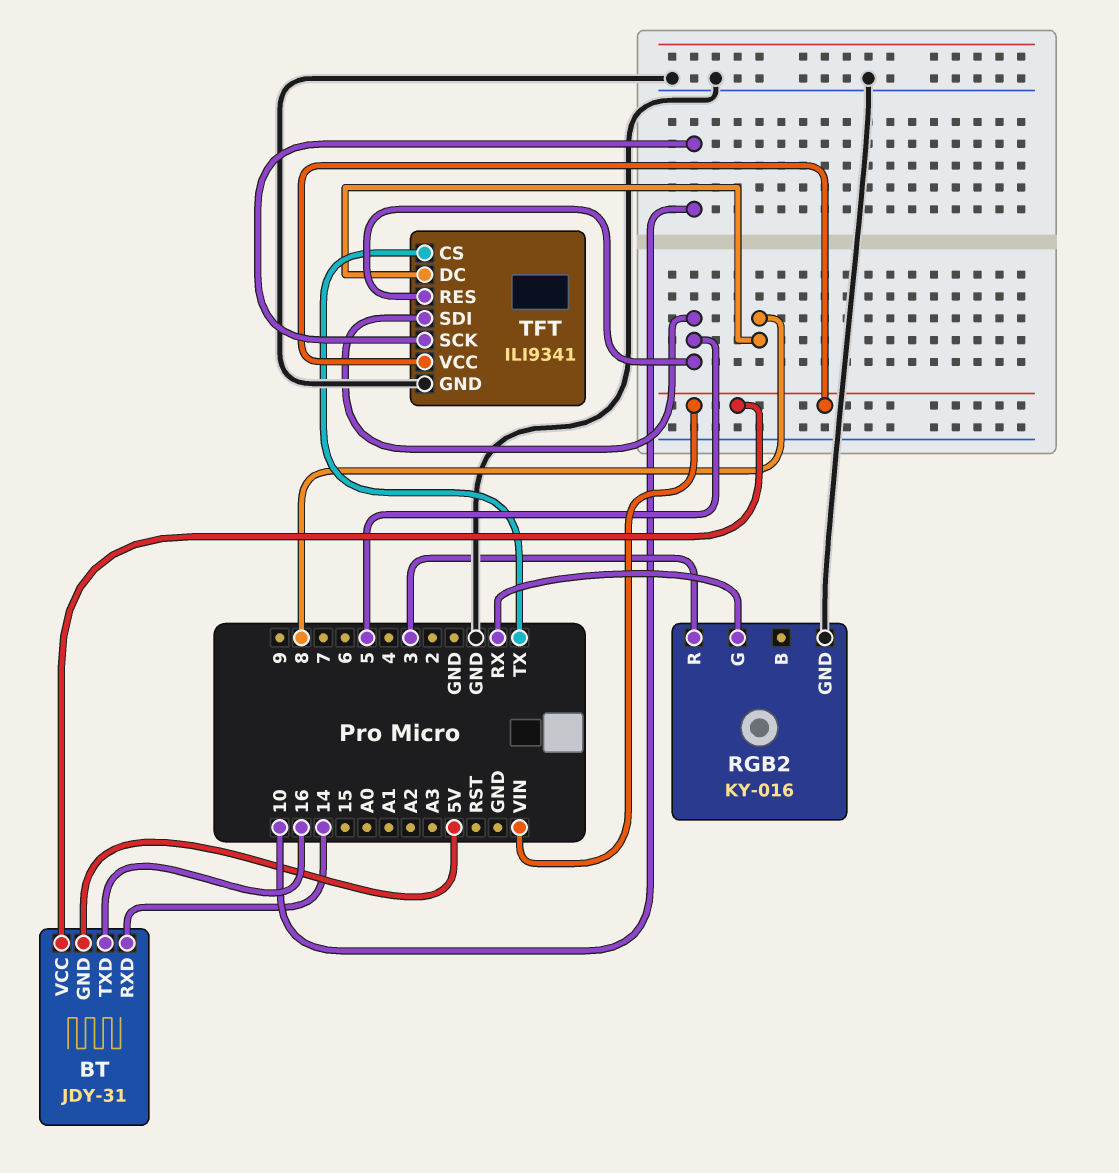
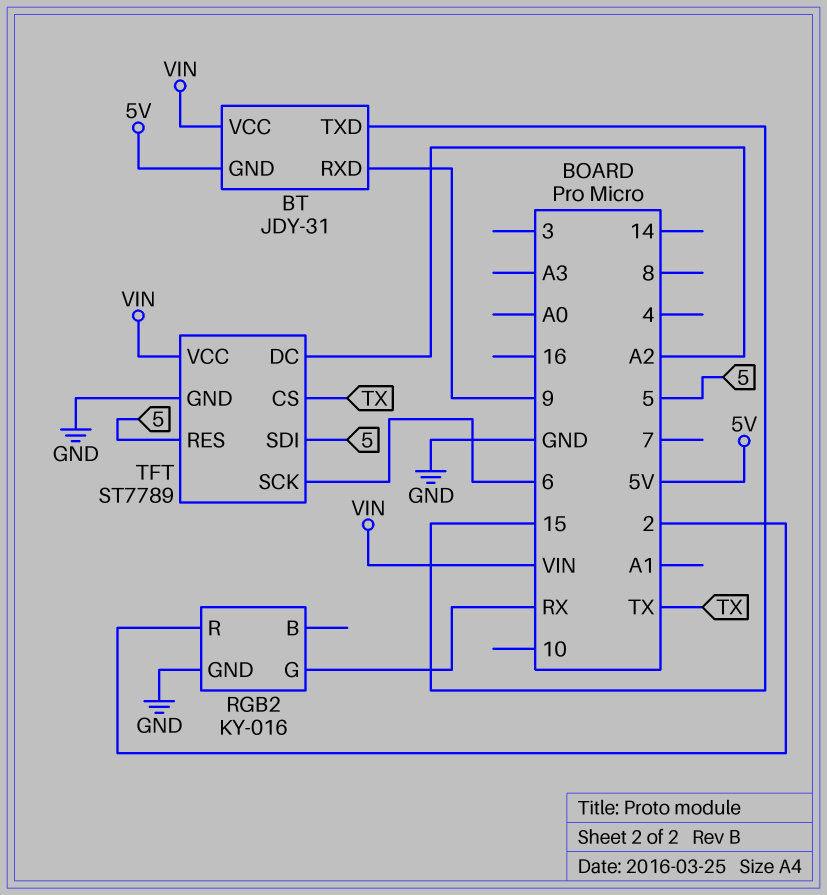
BT pin RXD: 14 -> 9
BT pin TXD: 16 -> 15
RGB2 pin R: 3 -> 2
TFT: ILI9341 -> ST7789
TFT pin DC: 8 -> A2
TFT pin SCK: 10 -> 6

